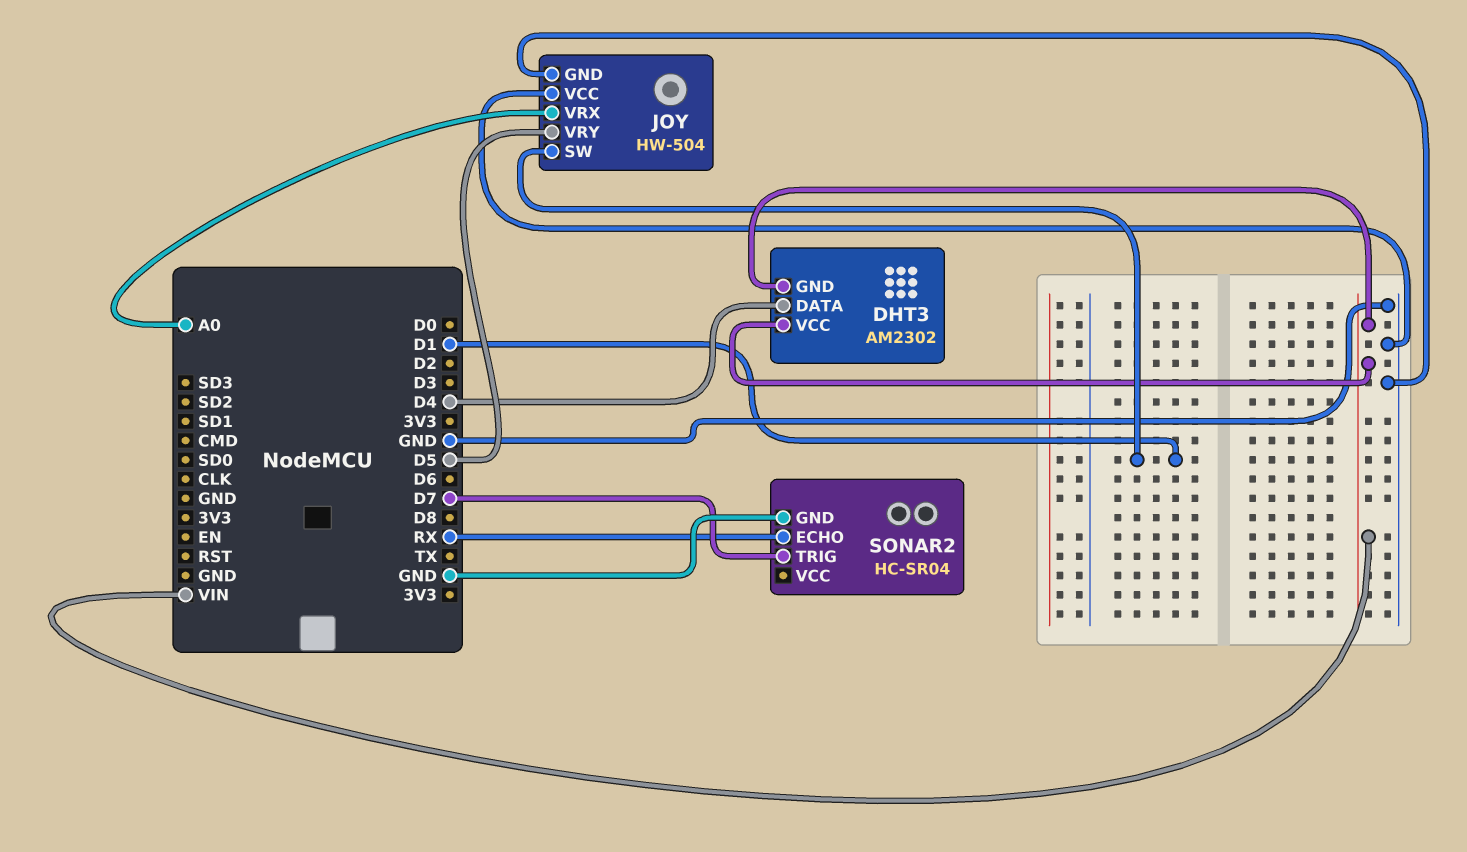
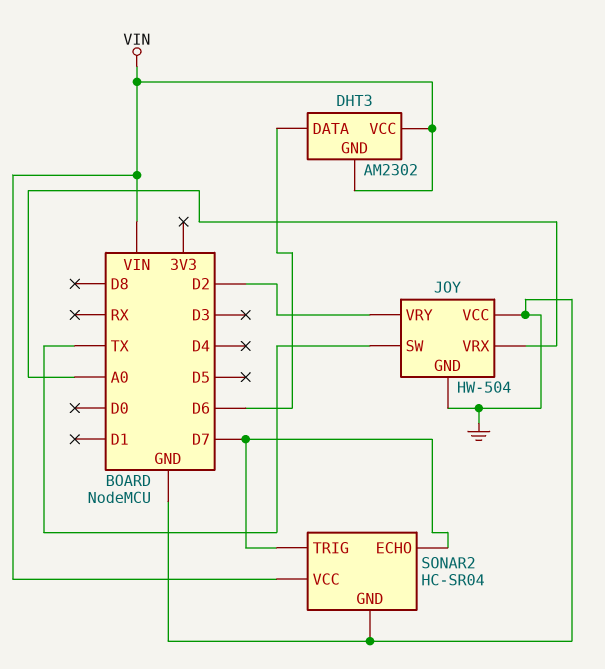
DHT3 pin DATA: D4 -> D6
JOY pin SW: D1 -> TX
JOY pin VRY: D5 -> D2
SONAR2 pin ECHO: RX -> D7
SONAR2 pin VCC: none -> VIN

